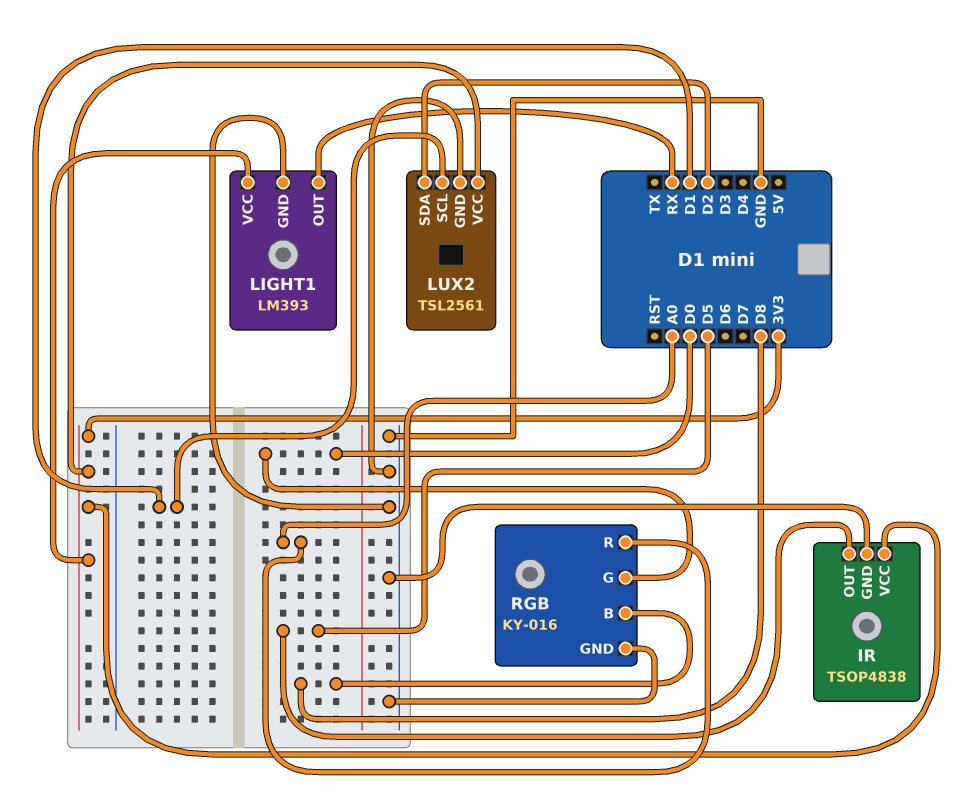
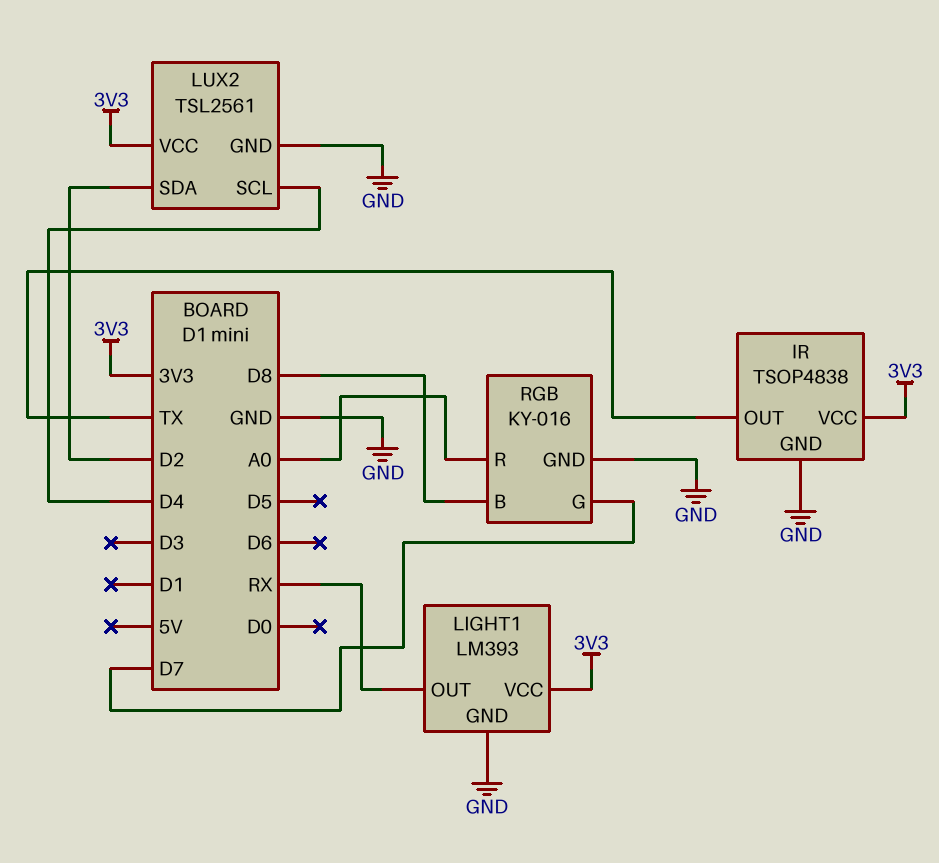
IR pin OUT: D5 -> TX
LUX2 pin SCL: D1 -> D4
RGB pin G: D0 -> D7

